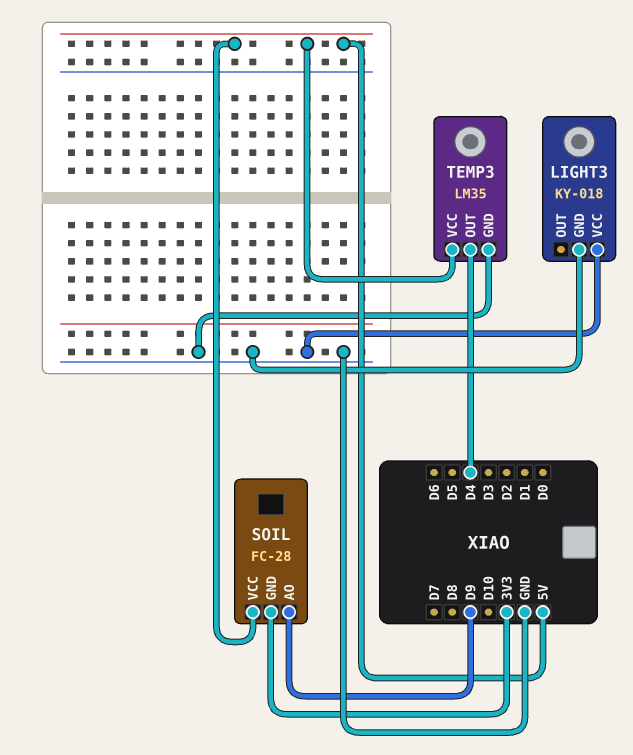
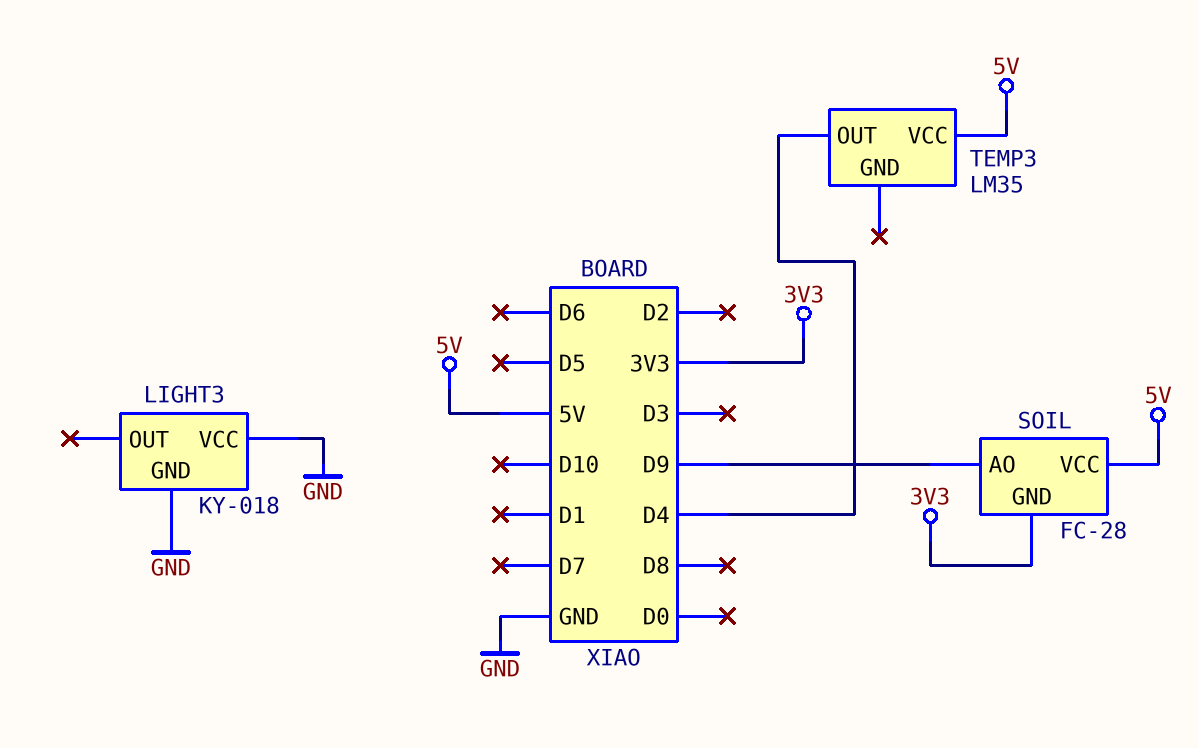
TEMP3 pin GND: GND -> none

